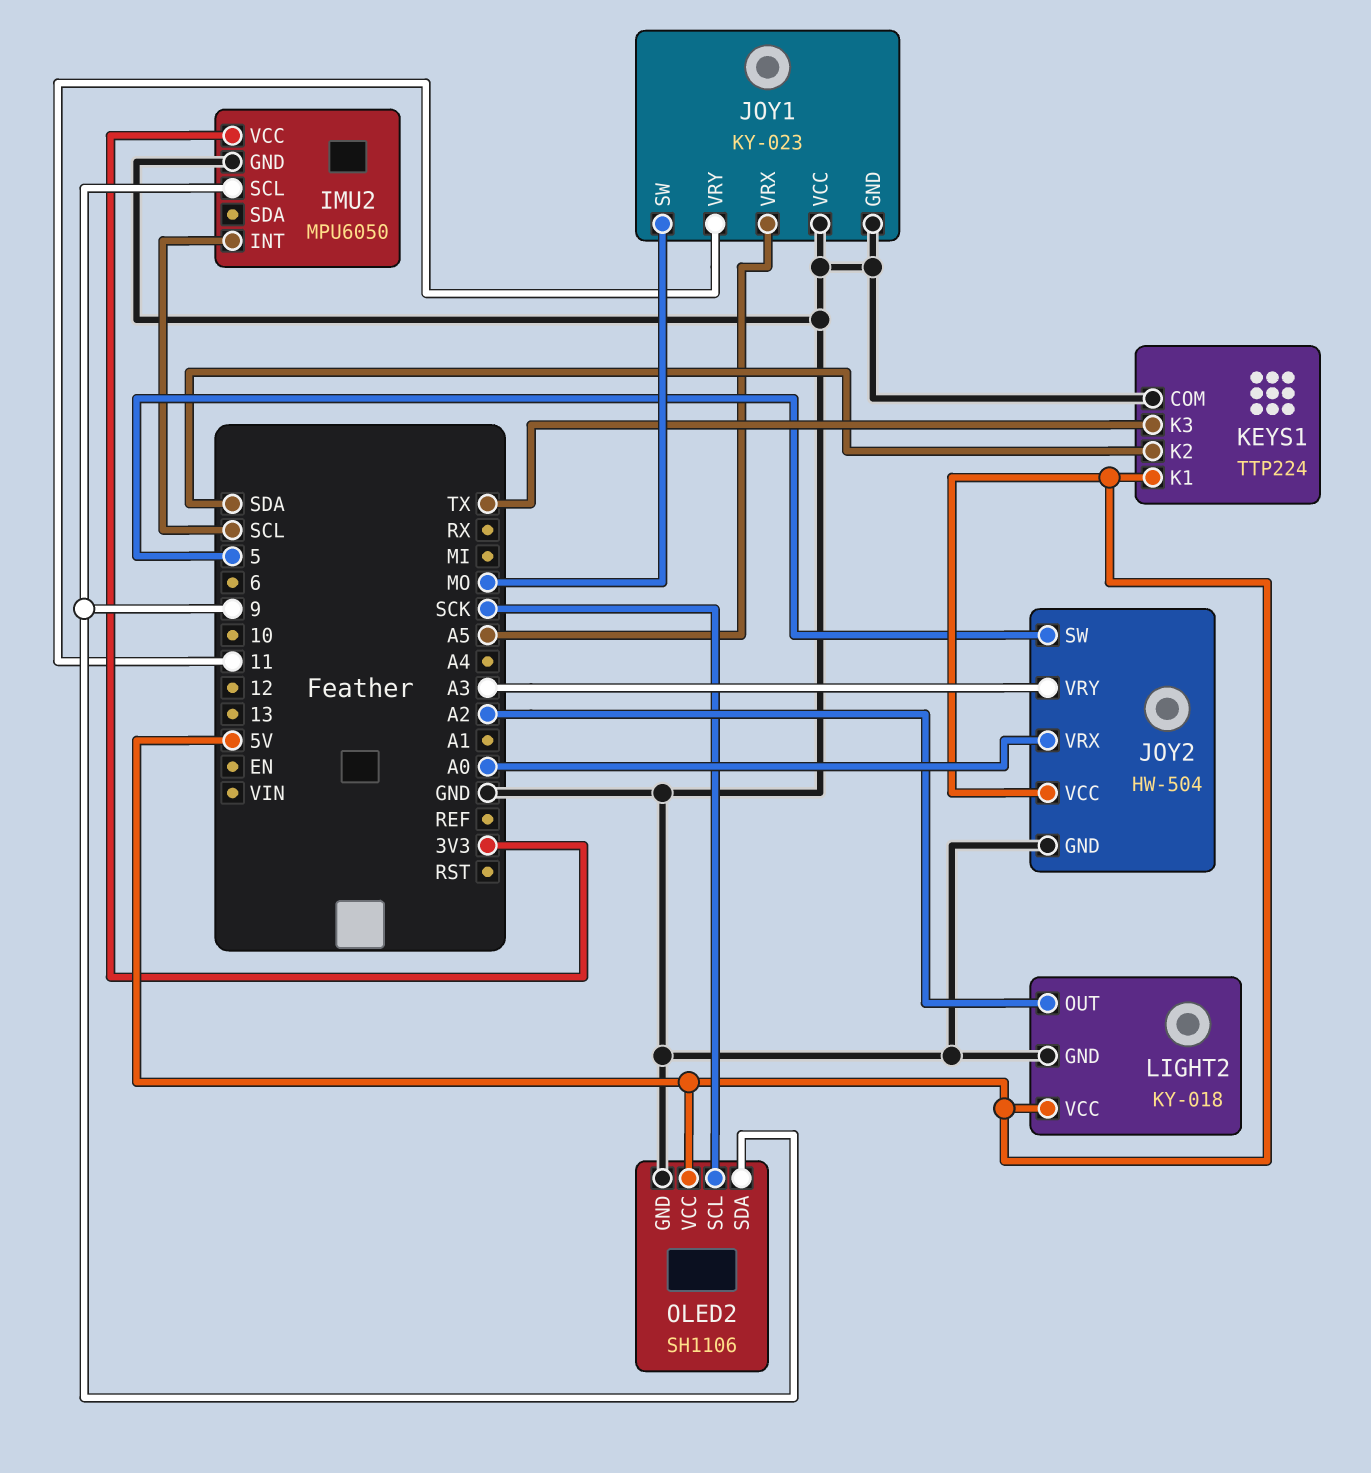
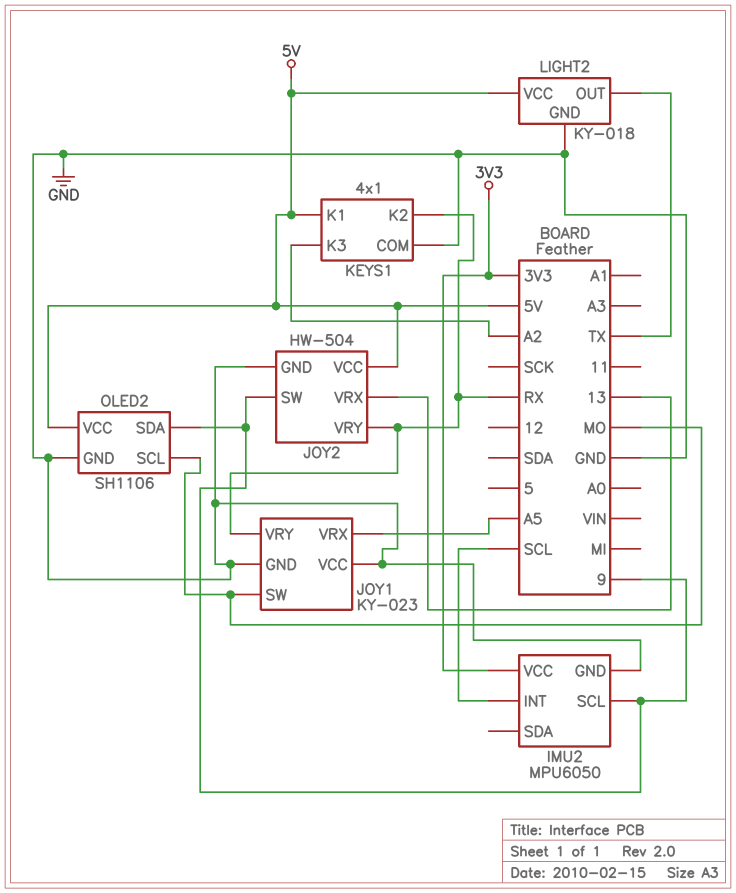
JOY1 pin VRY: 11 -> RX
JOY2 pin SW: 5 -> 9
JOY2 pin VRX: A0 -> 13
JOY2 pin VRY: A3 -> RX
KEYS1: TTP224 -> 4x1
KEYS1 pin K2: SDA -> RX
KEYS1 pin K3: TX -> A2
LIGHT2 pin OUT: A2 -> TX
OLED2 pin SCL: SCK -> MO

